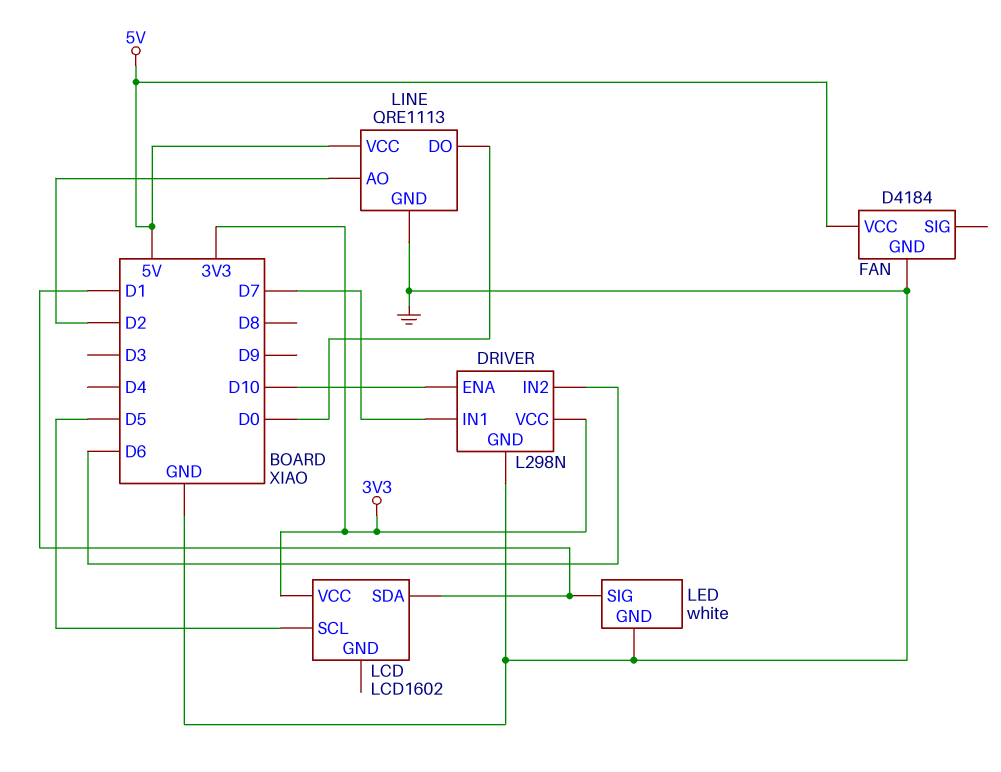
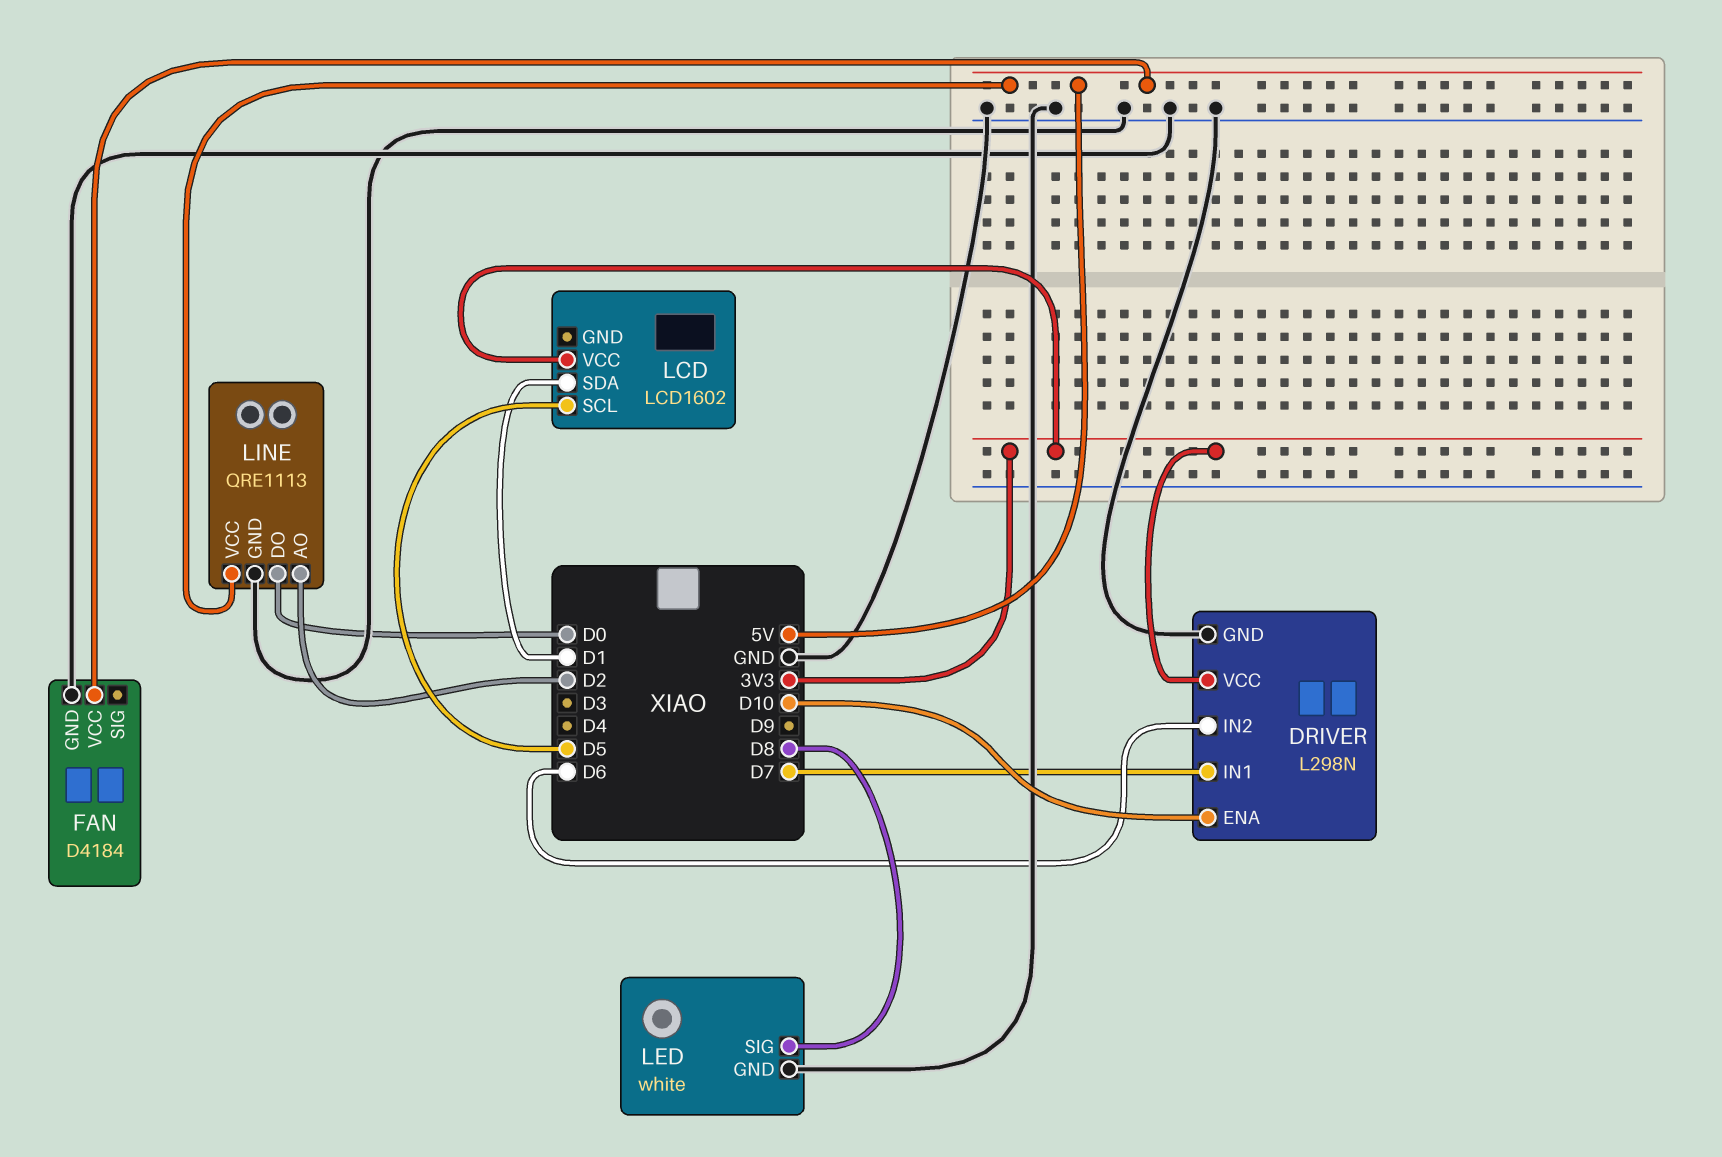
LED pin SIG: D1 -> D8

